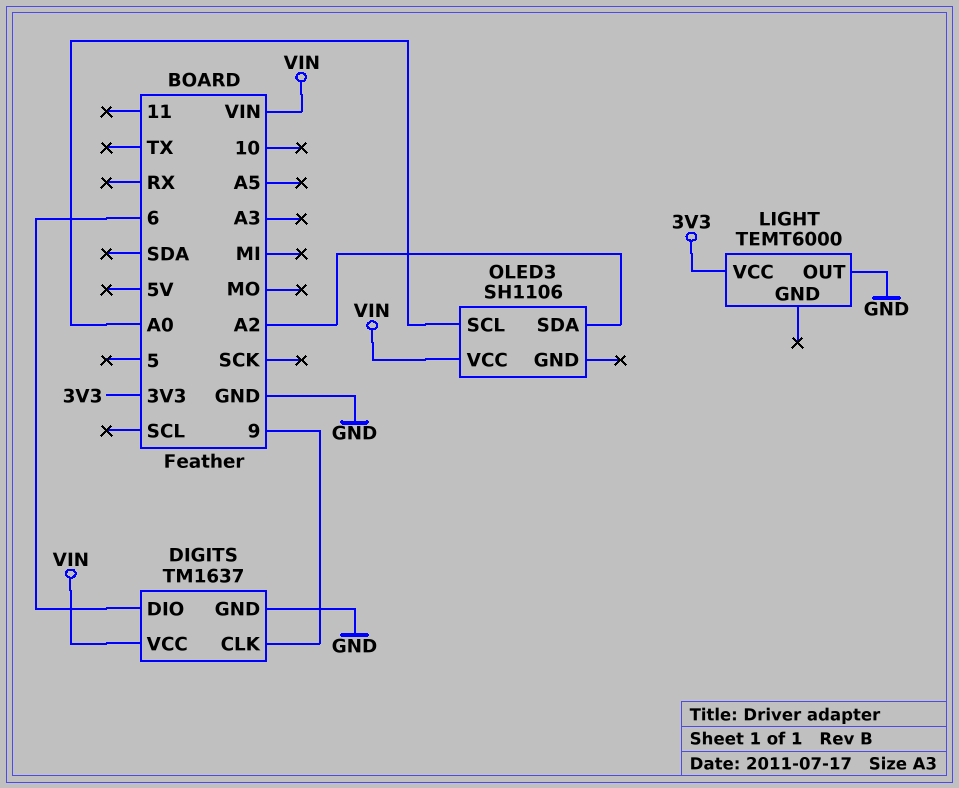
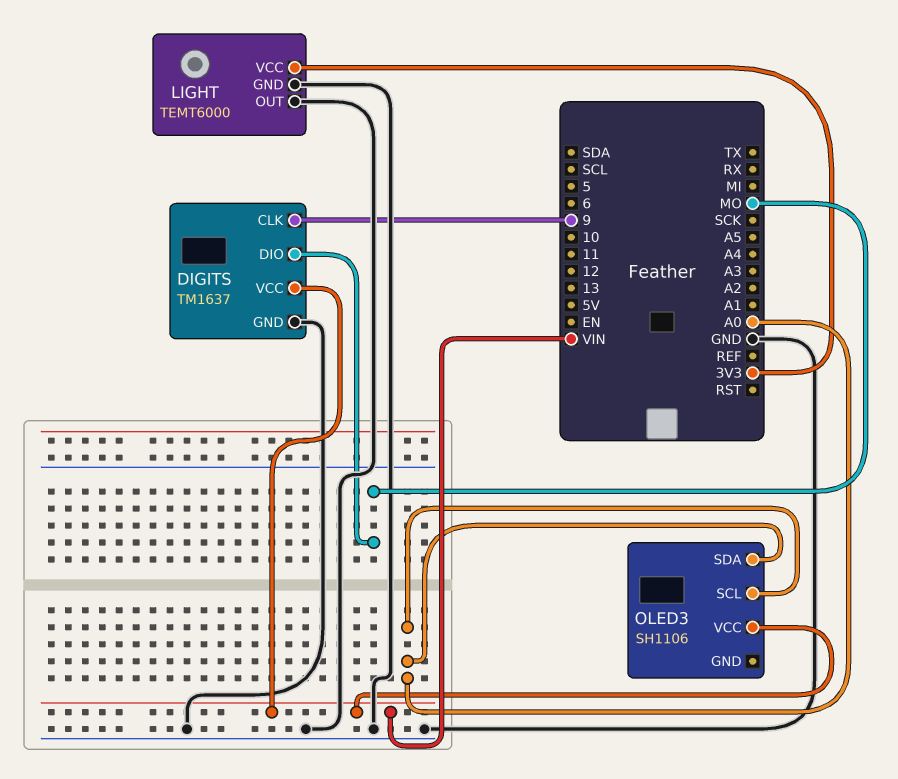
DIGITS pin DIO: 6 -> MO
LIGHT pin GND: none -> GND
OLED3 pin SDA: A2 -> A0

